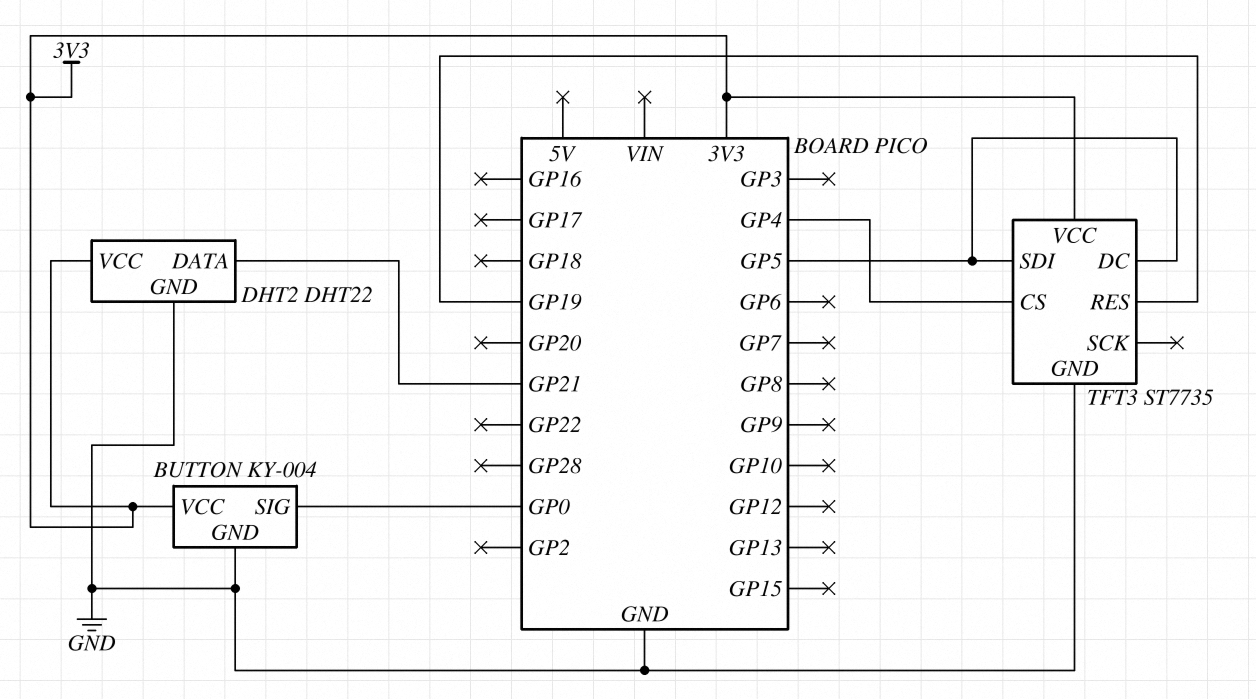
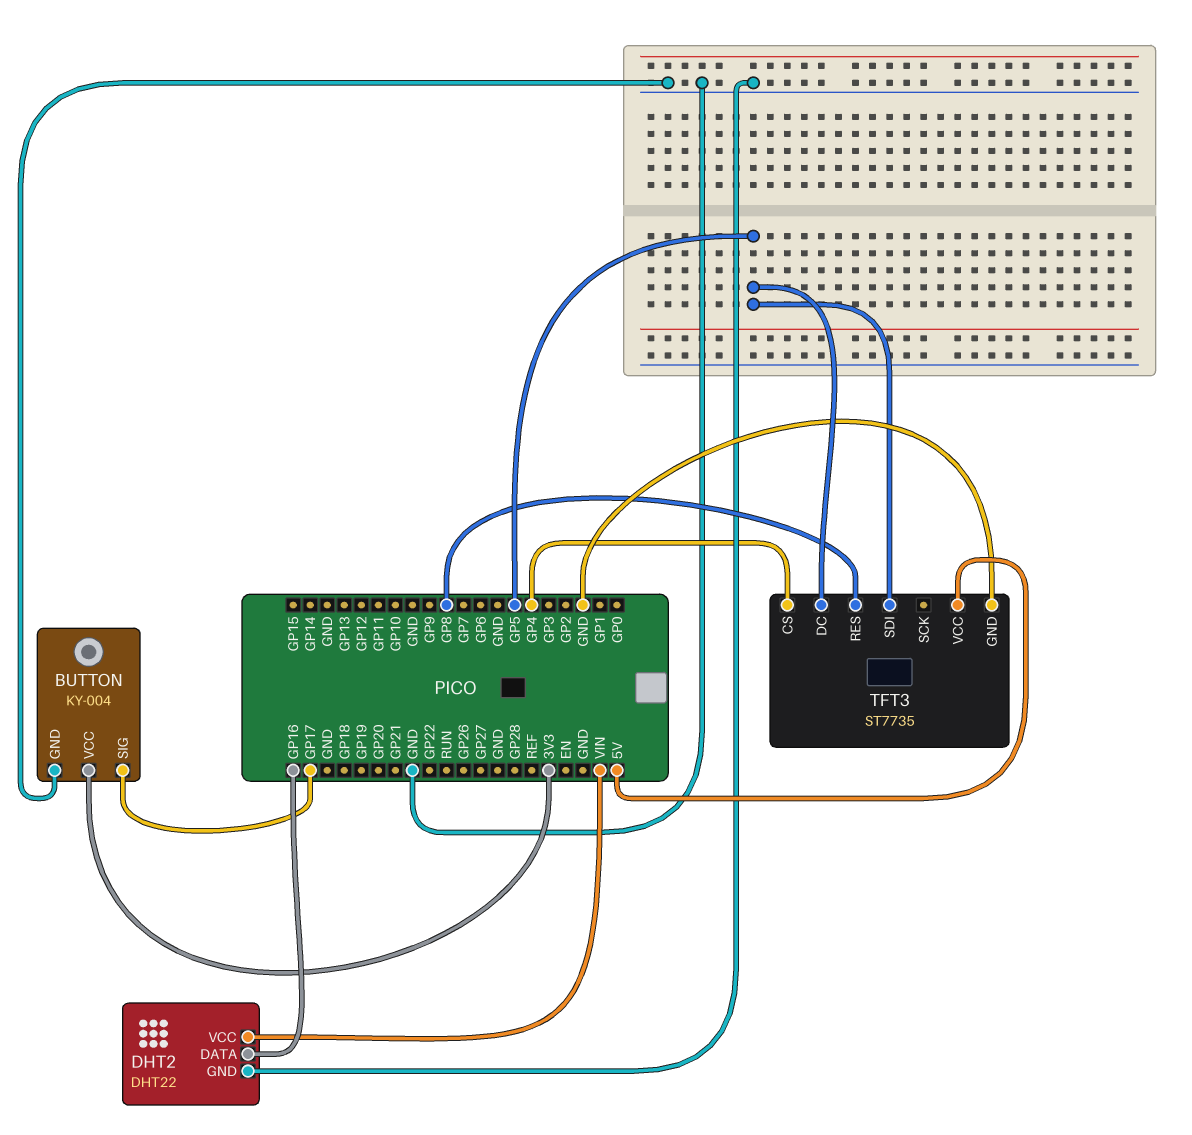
BUTTON pin SIG: GP0 -> GP17
DHT2 pin DATA: GP21 -> GP16
DHT2 pin VCC: 3V3 -> VIN
TFT3 pin RES: GP19 -> GP8
TFT3 pin VCC: 3V3 -> 5V

